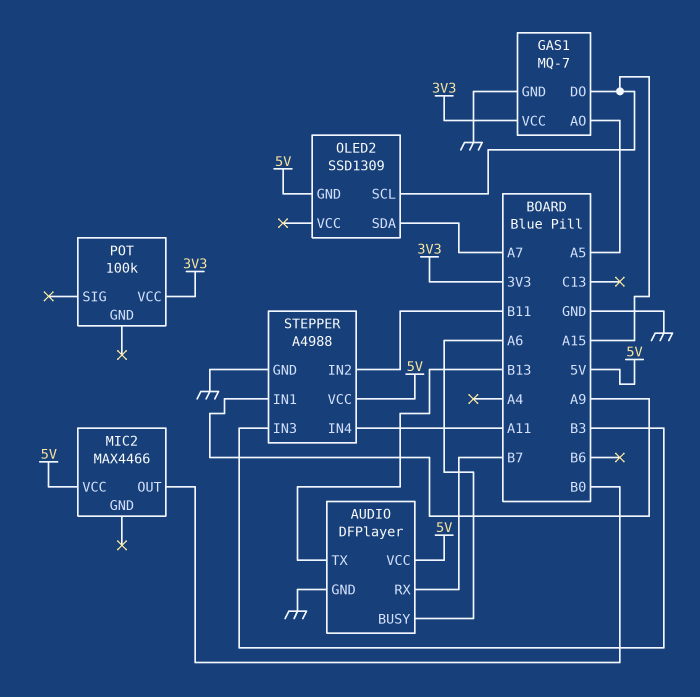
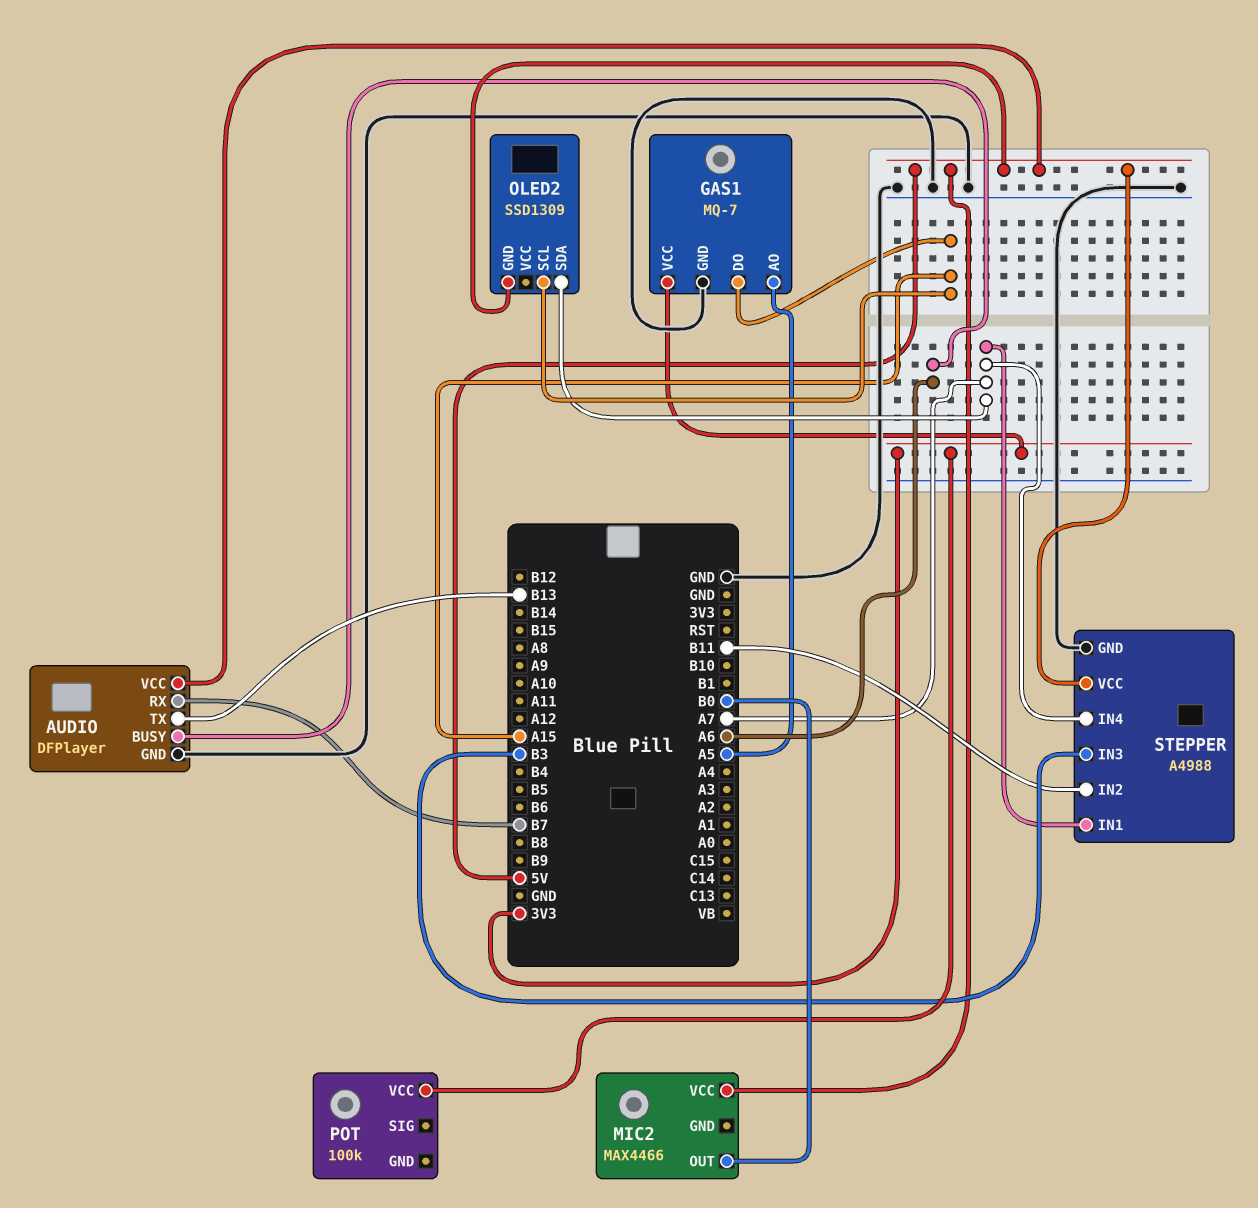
STEPPER pin IN1: A9 -> A7
STEPPER pin IN4: A11 -> A7

